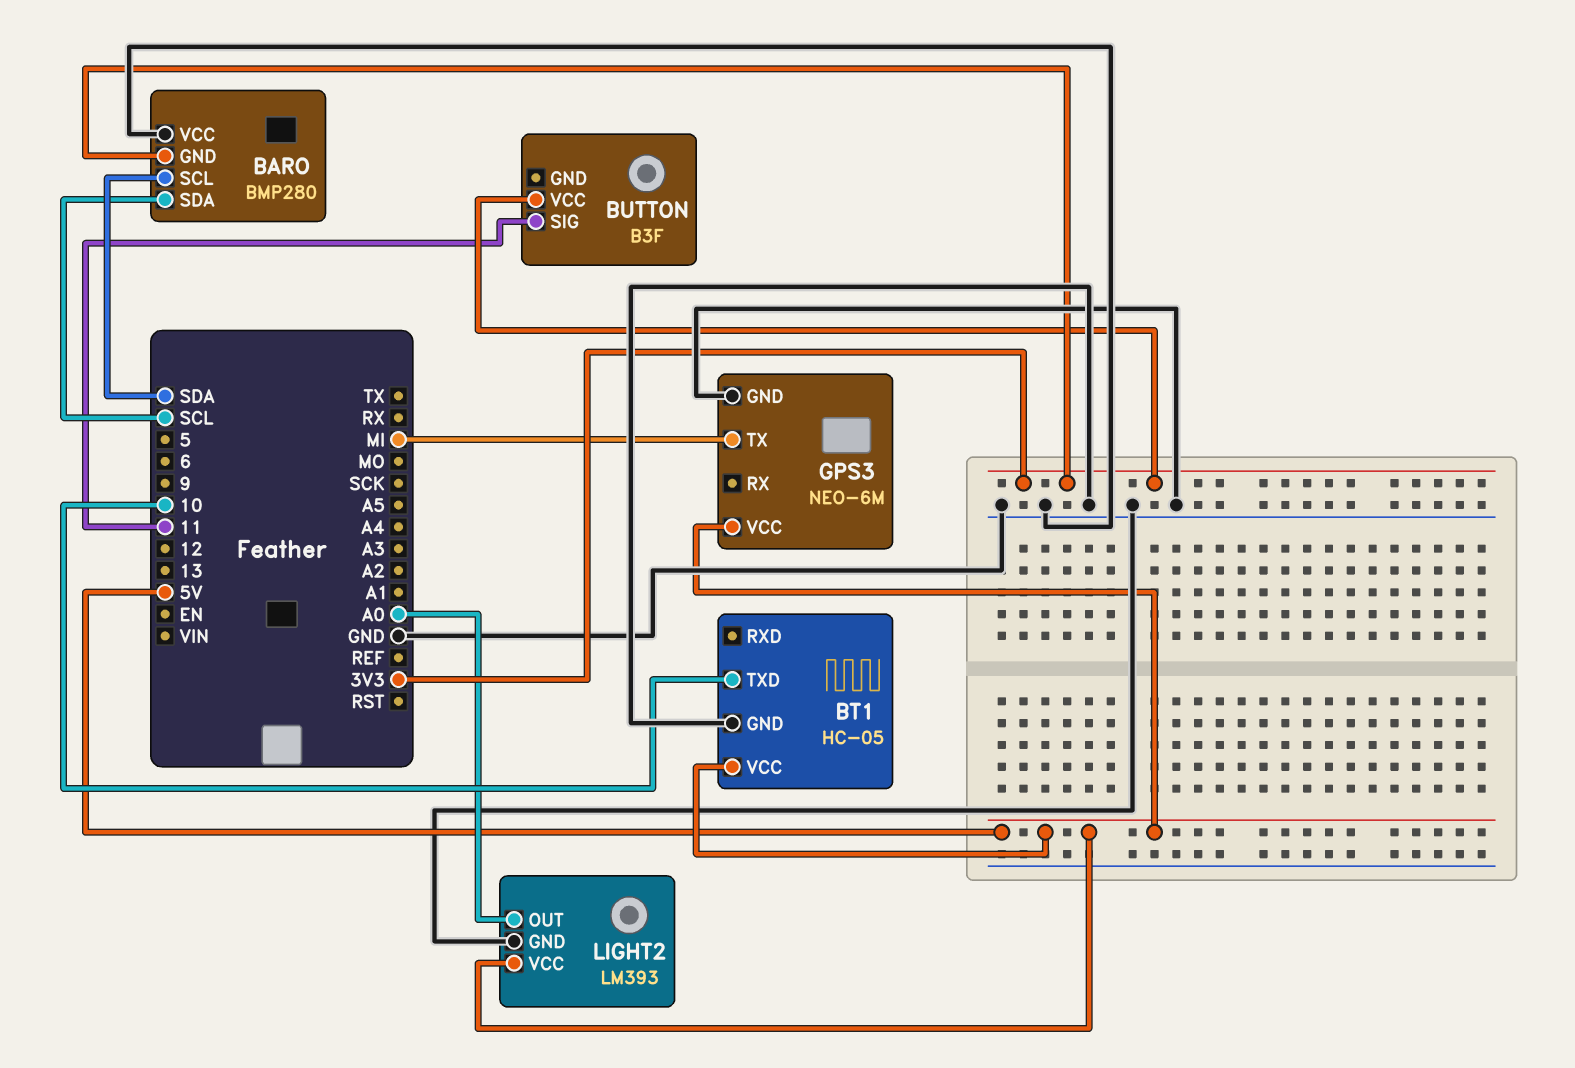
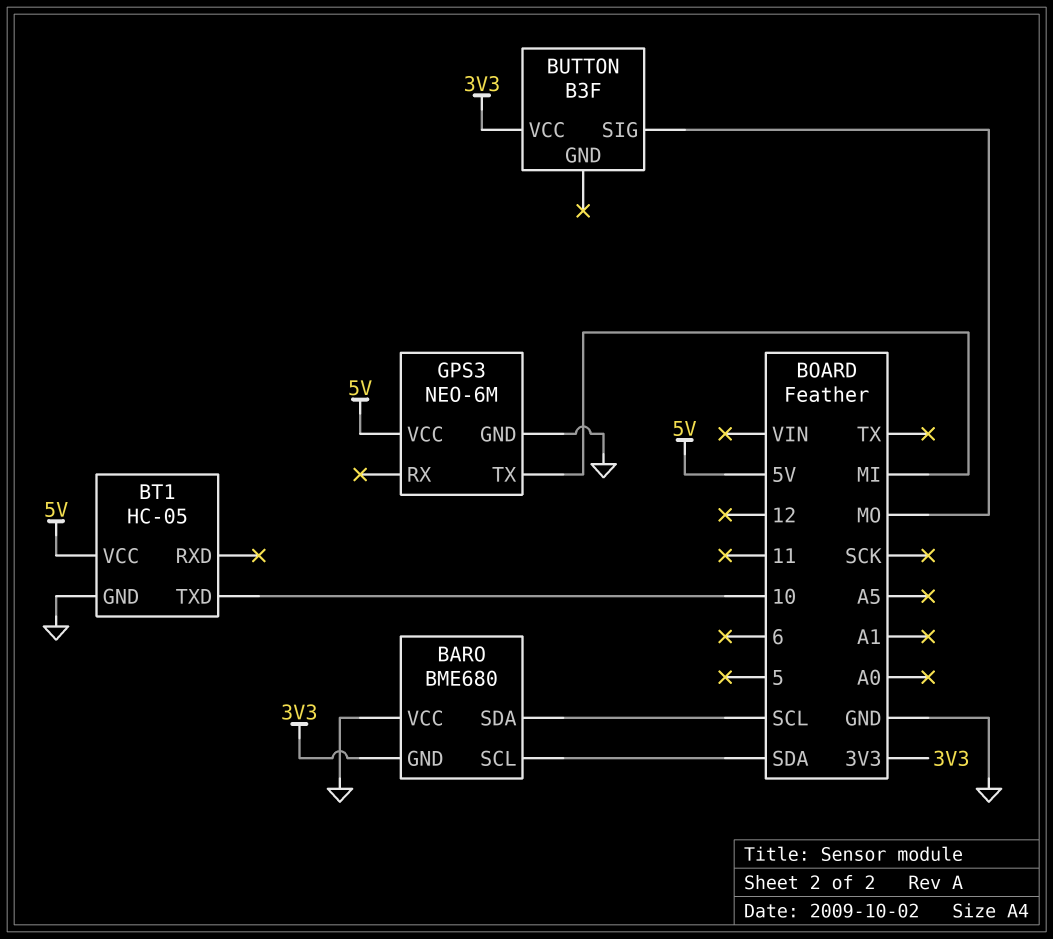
BARO: BMP280 -> BME680
BUTTON pin SIG: 11 -> MO
LIGHT2: LM393 -> none
LIGHT2 pin GND: GND -> none
LIGHT2 pin OUT: A0 -> none
LIGHT2 pin VCC: 5V -> none

